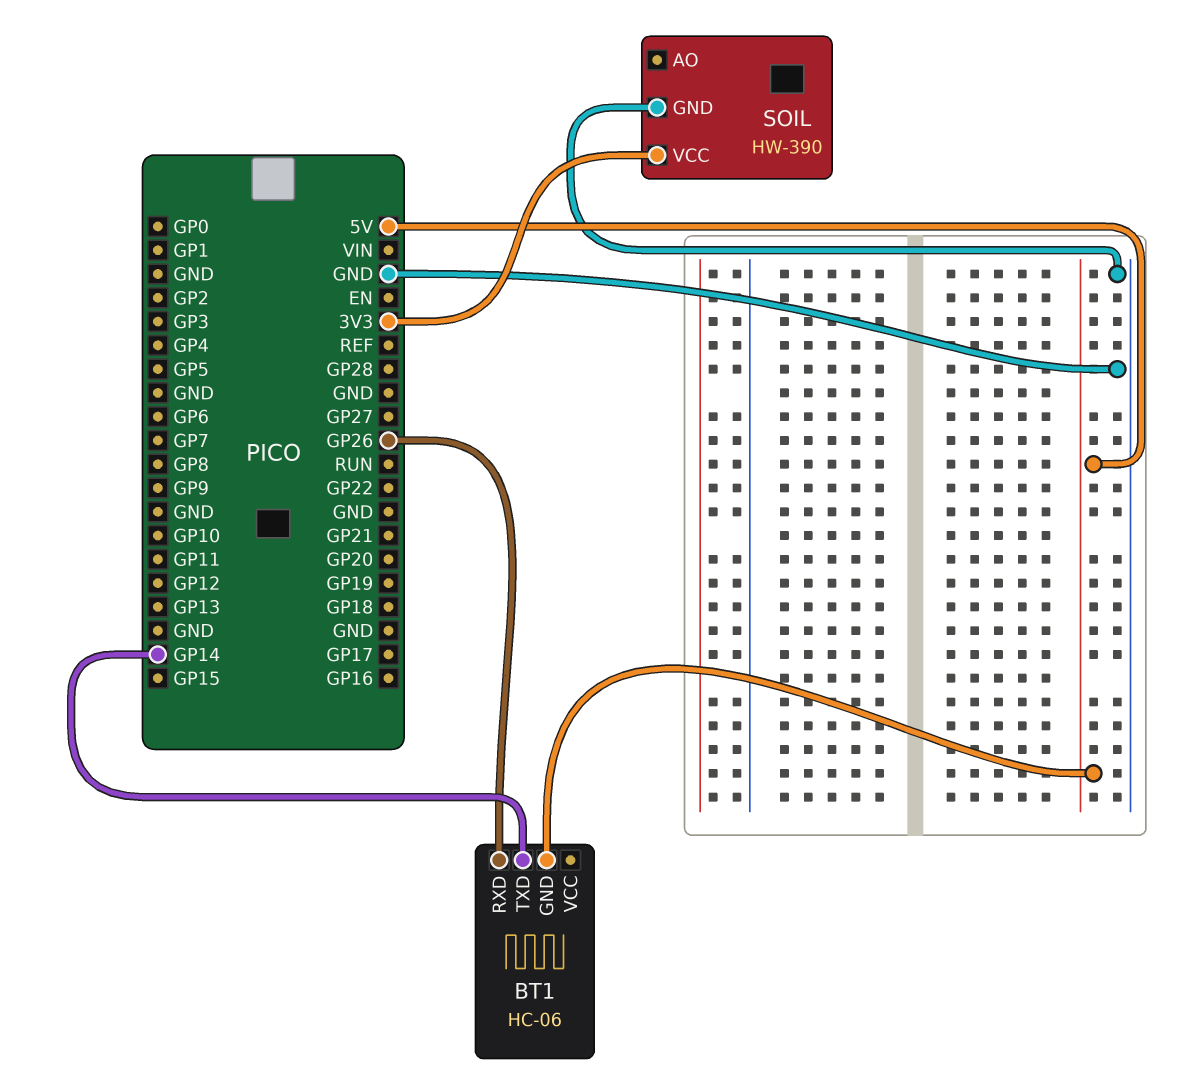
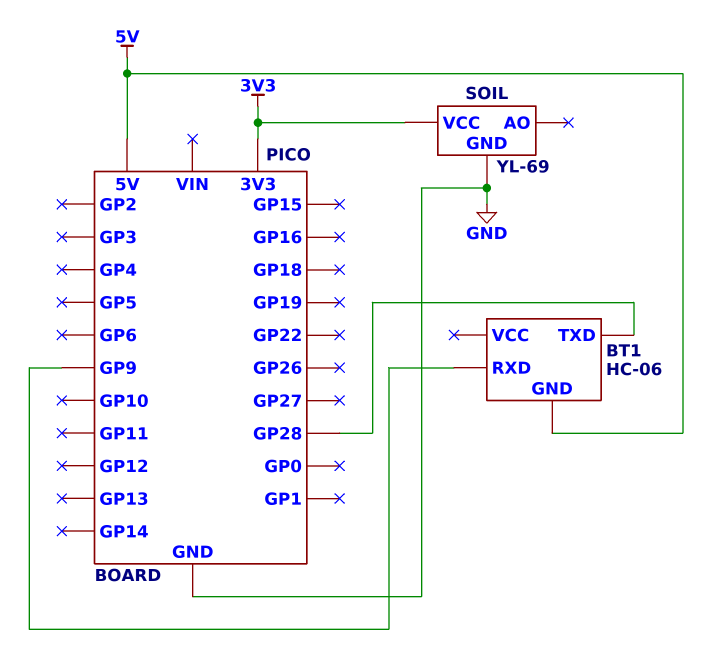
BT1 pin RXD: GP26 -> GP9
BT1 pin TXD: GP14 -> GP28
SOIL: HW-390 -> YL-69

